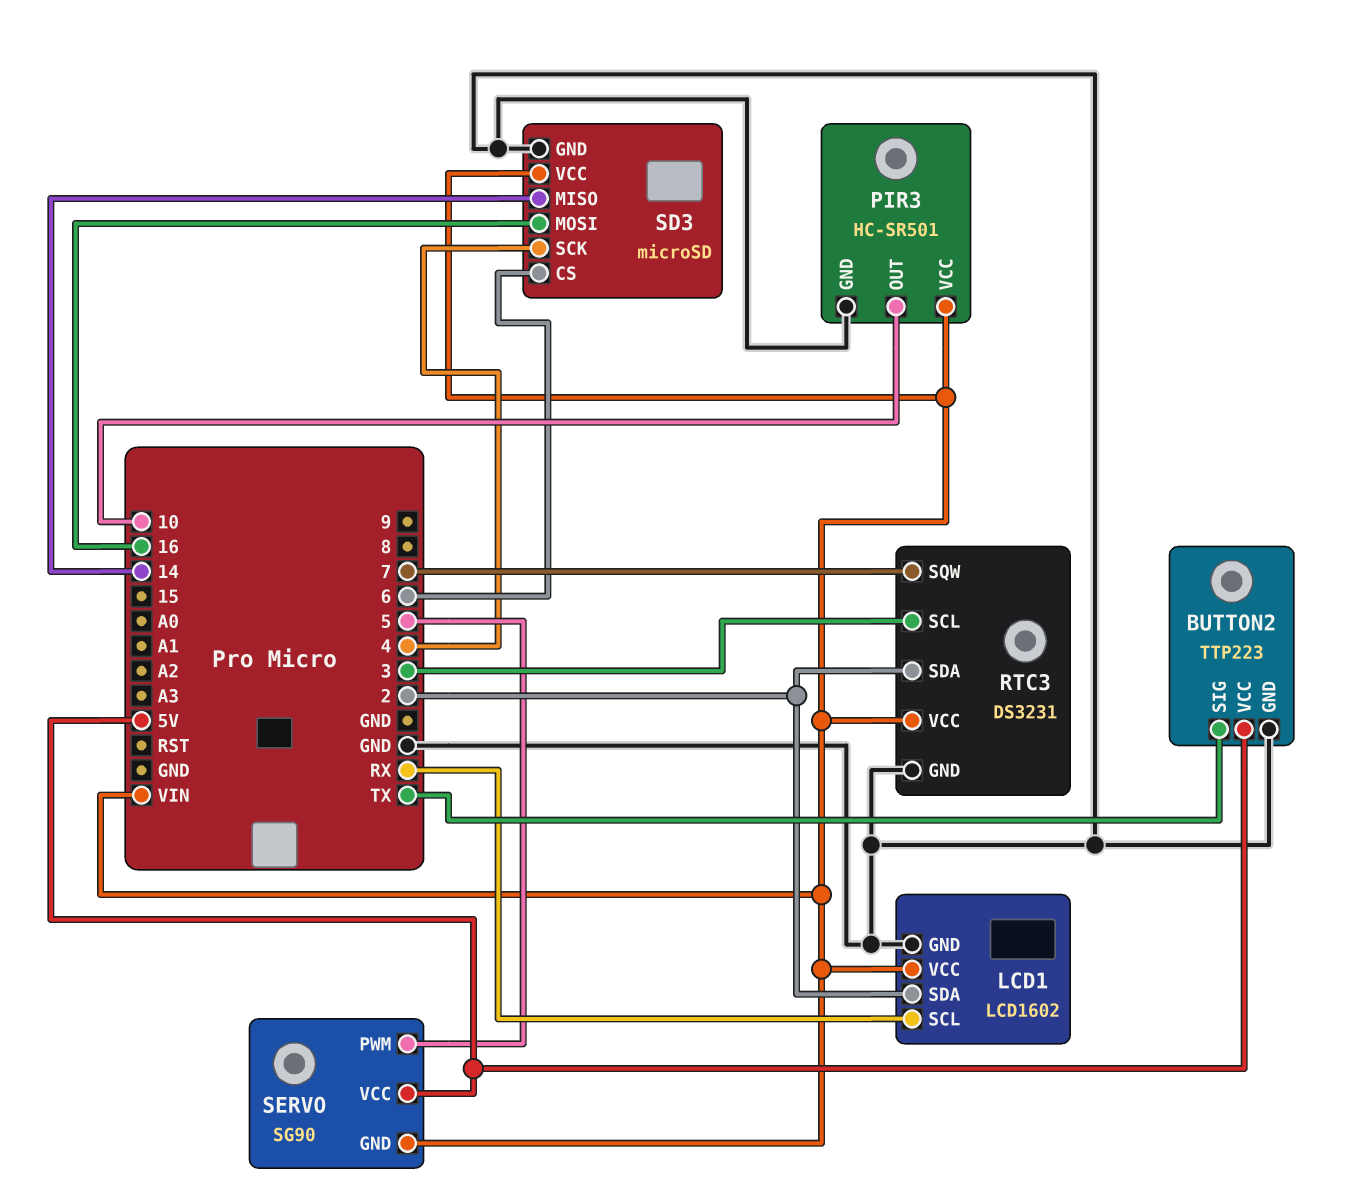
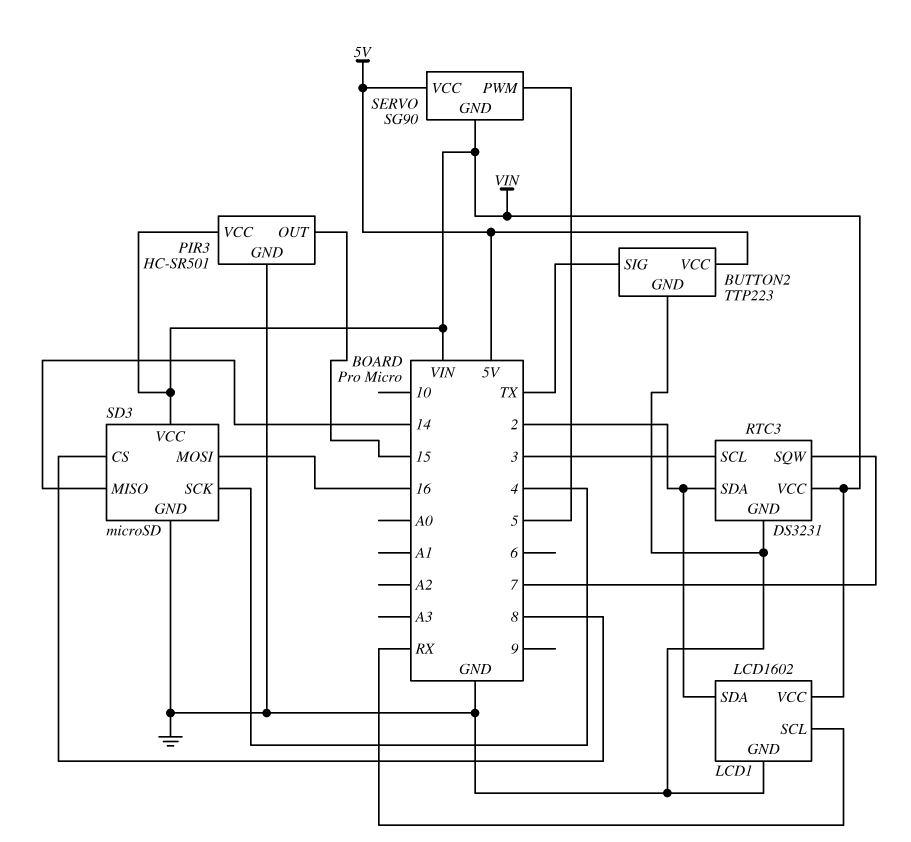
PIR3 pin OUT: 10 -> 15
SD3 pin CS: 6 -> 8

